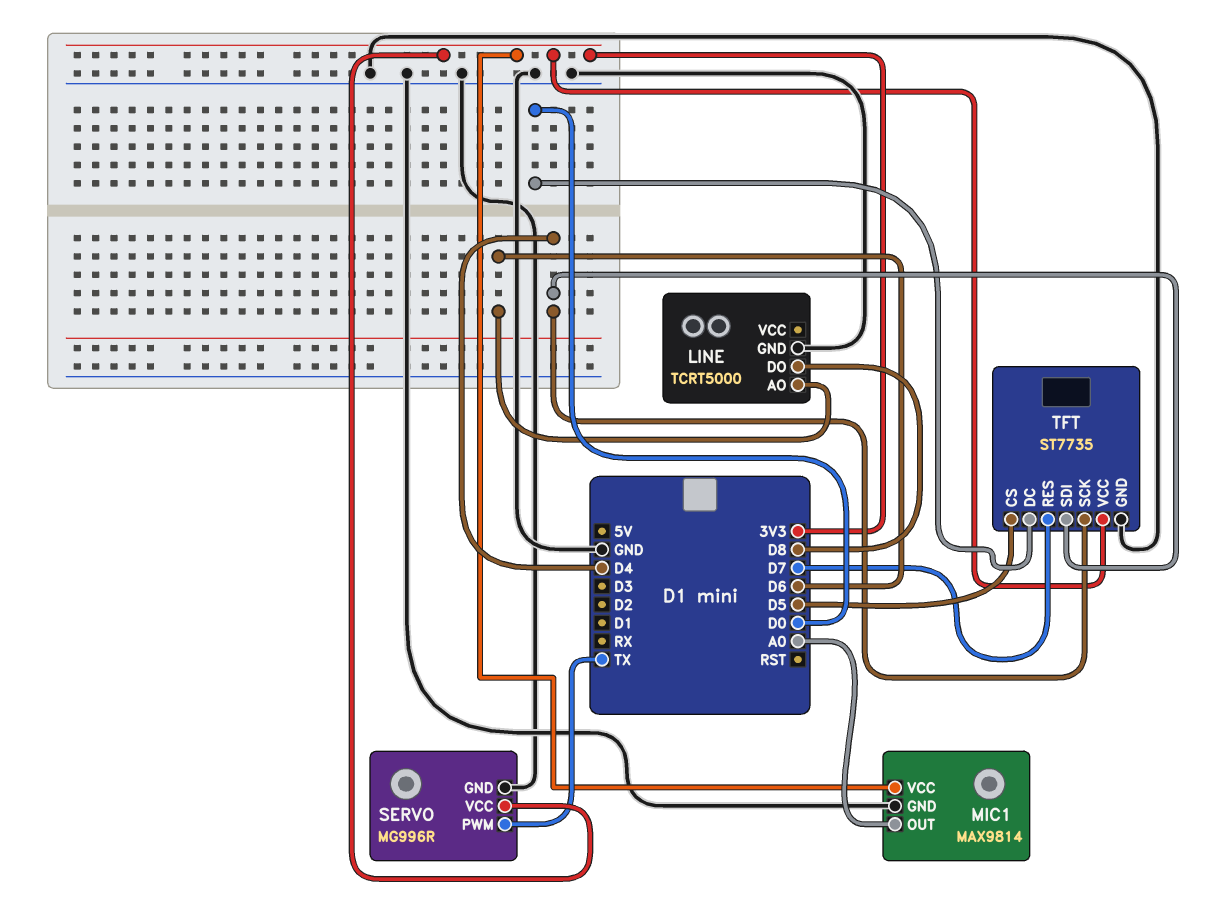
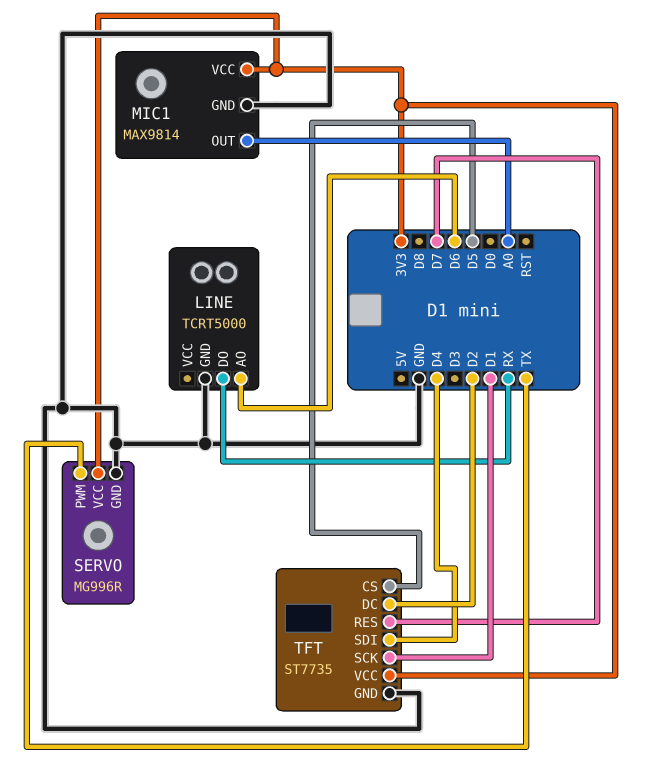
LINE pin DO: D8 -> RX
TFT pin DC: D0 -> D2
TFT pin SCK: D4 -> D1

